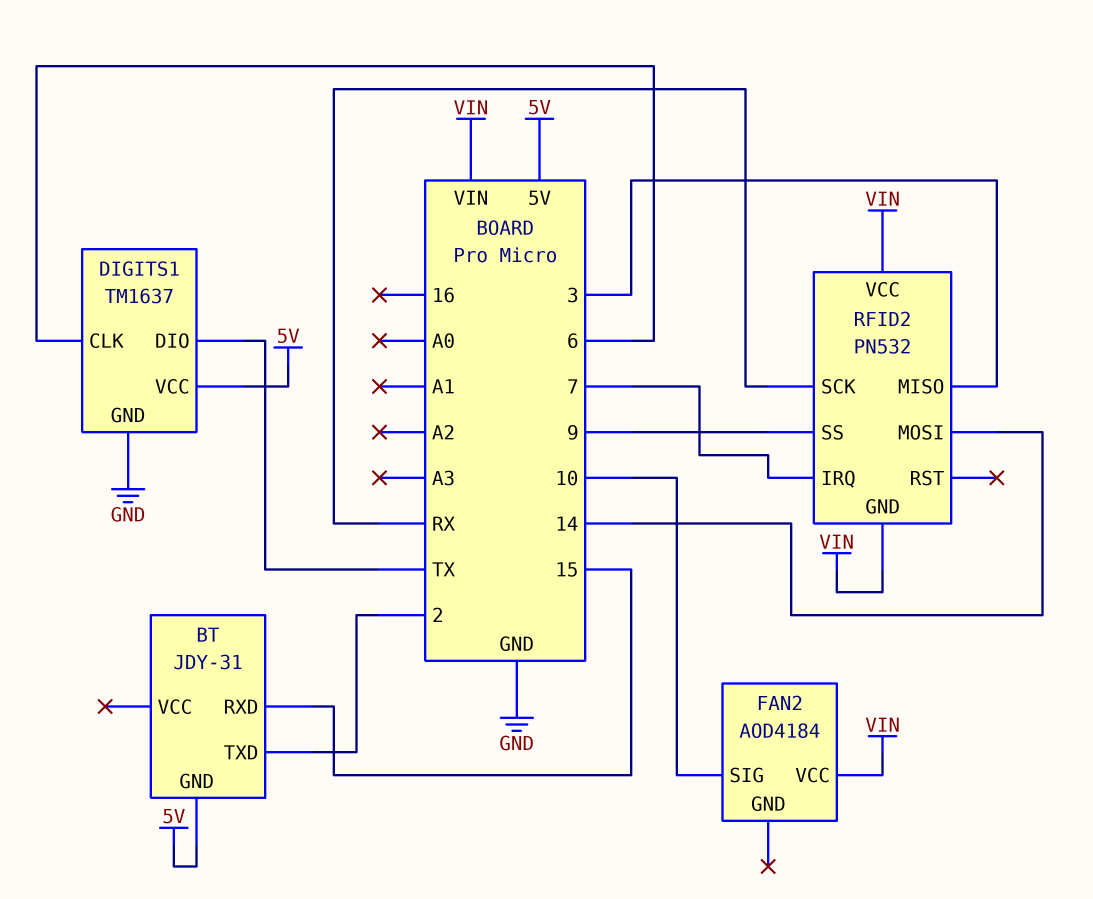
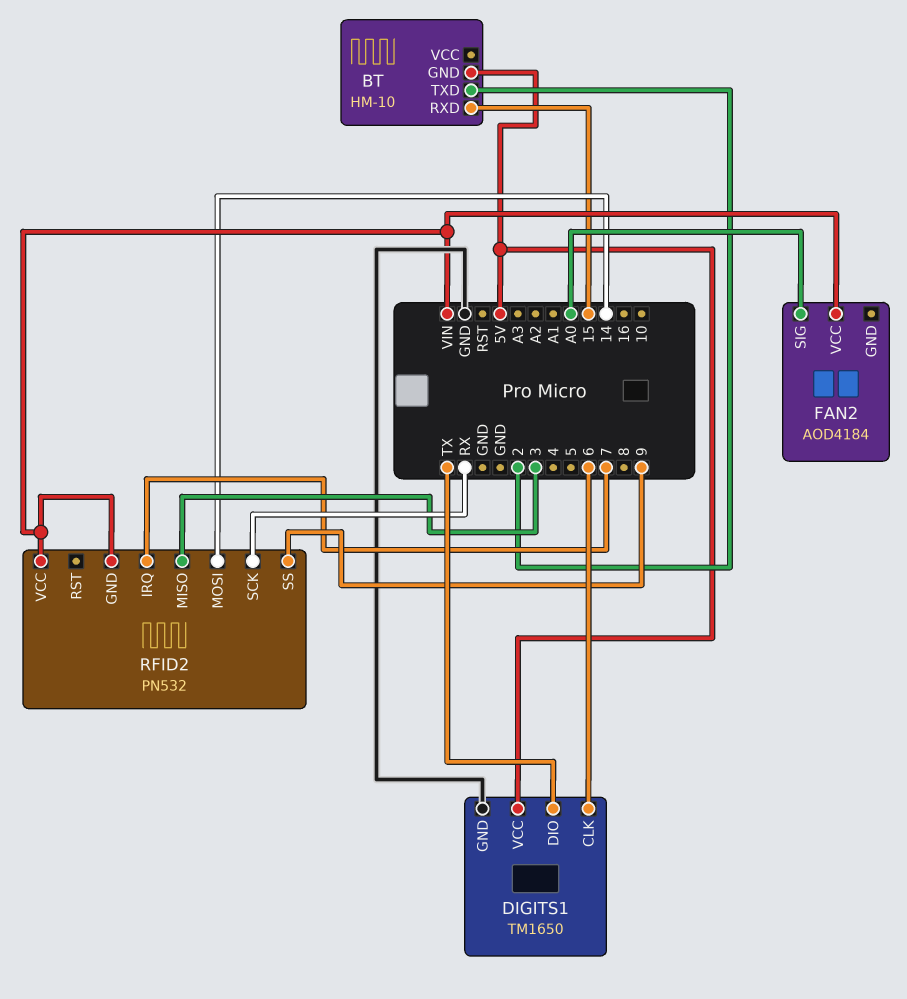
BT: JDY-31 -> HM-10
DIGITS1: TM1637 -> TM1650
FAN2 pin SIG: 10 -> A0

